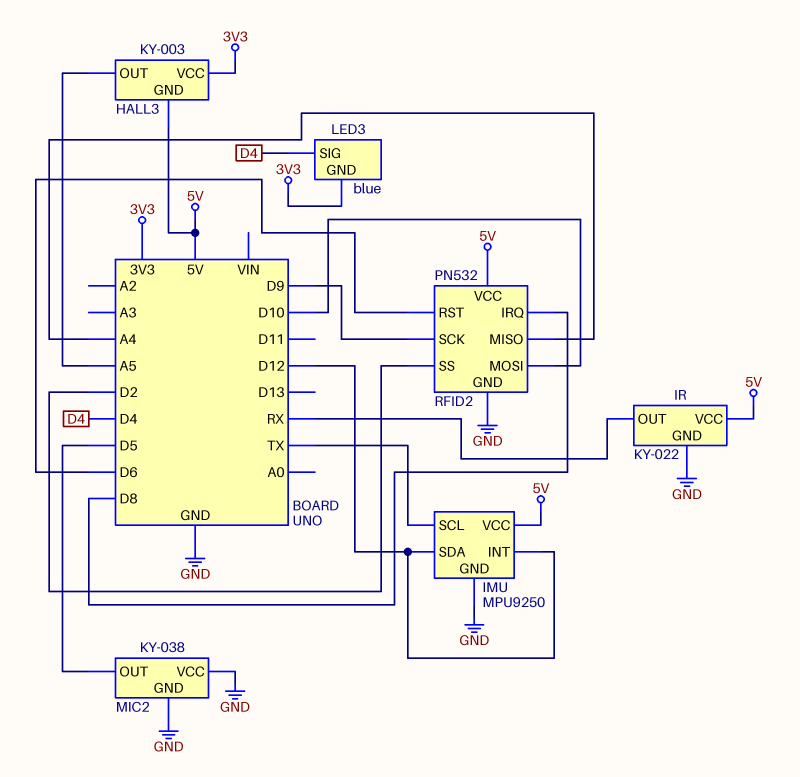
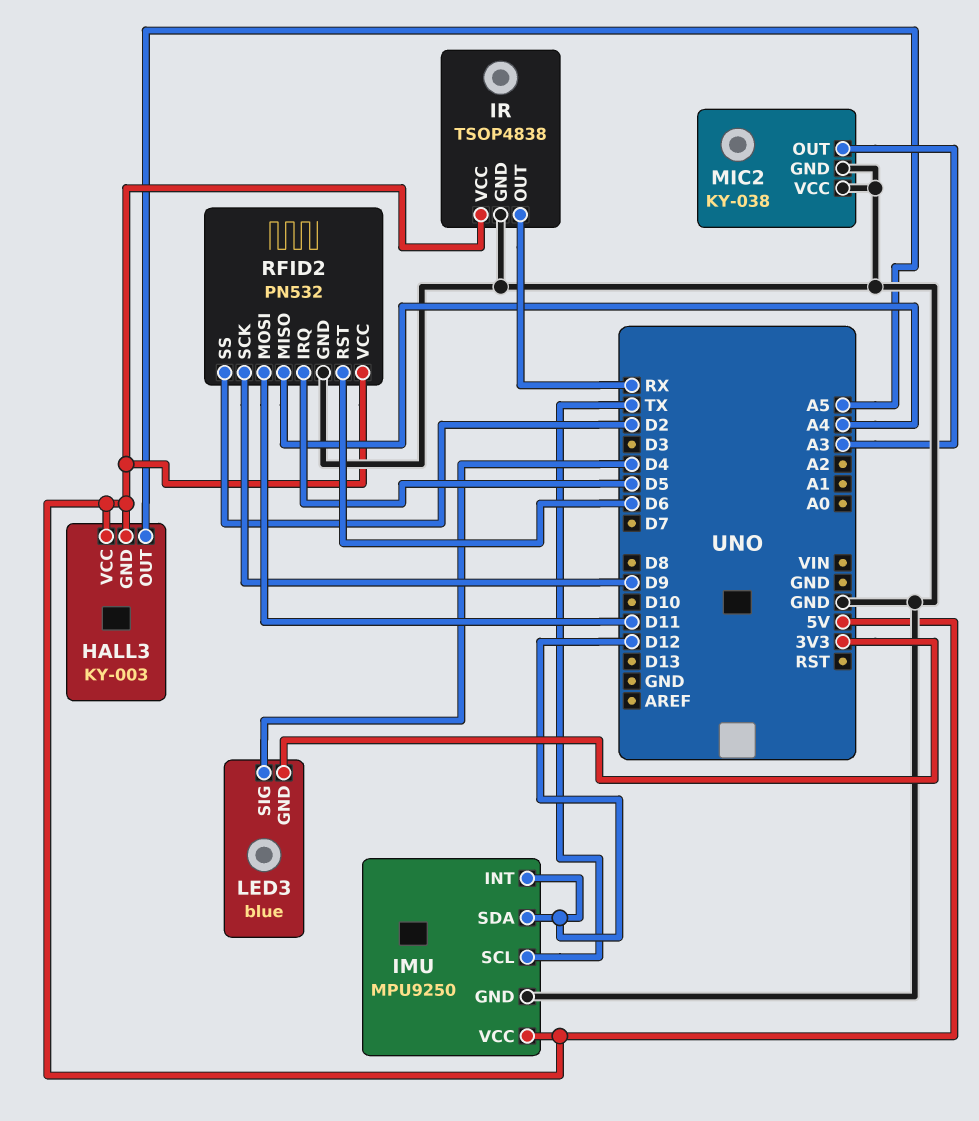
HALL3 pin VCC: 3V3 -> 5V
IR: KY-022 -> TSOP4838
MIC2 pin OUT: D5 -> A3
RFID2 pin IRQ: D8 -> D5
RFID2 pin MOSI: D10 -> D11

